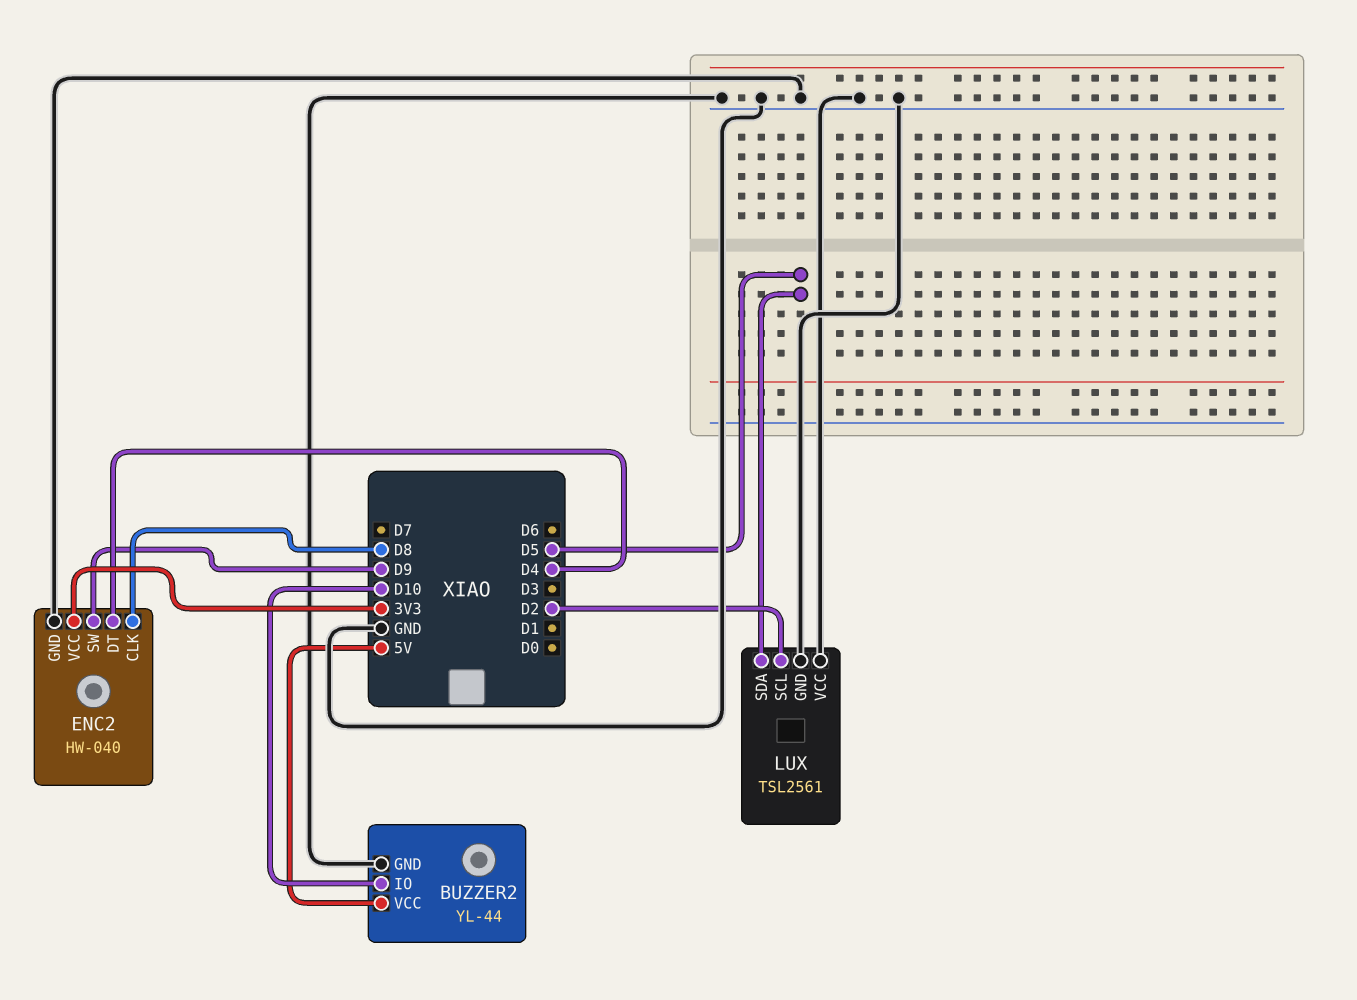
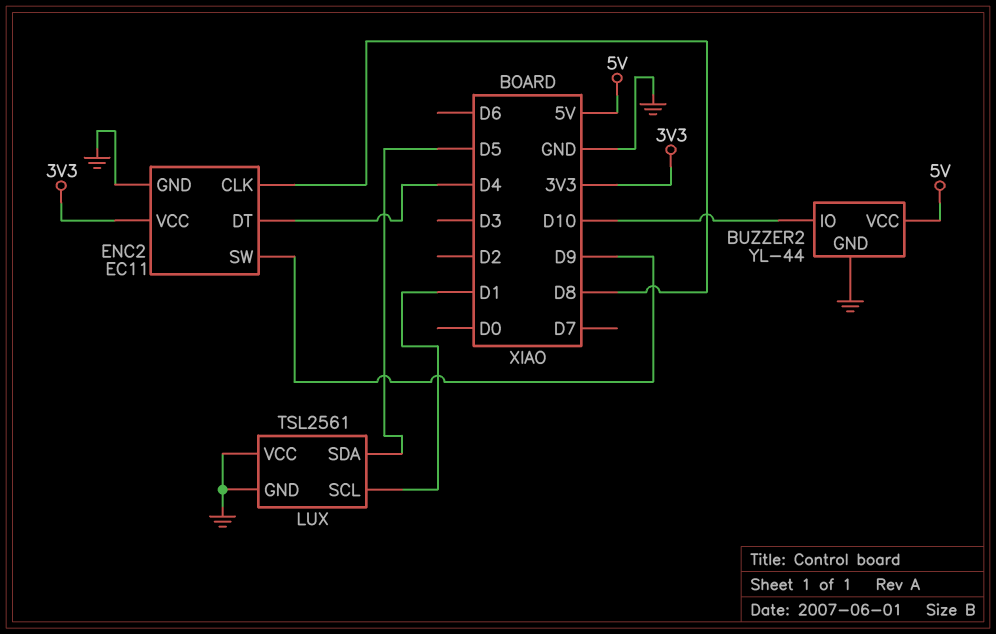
ENC2: HW-040 -> EC11
LUX pin SCL: D2 -> D1

